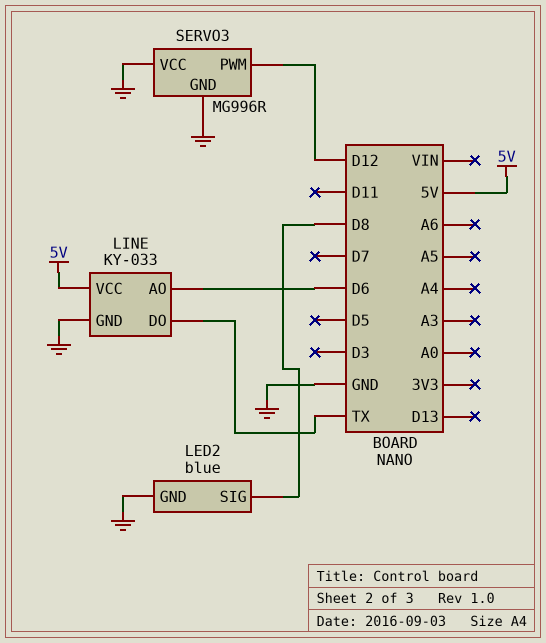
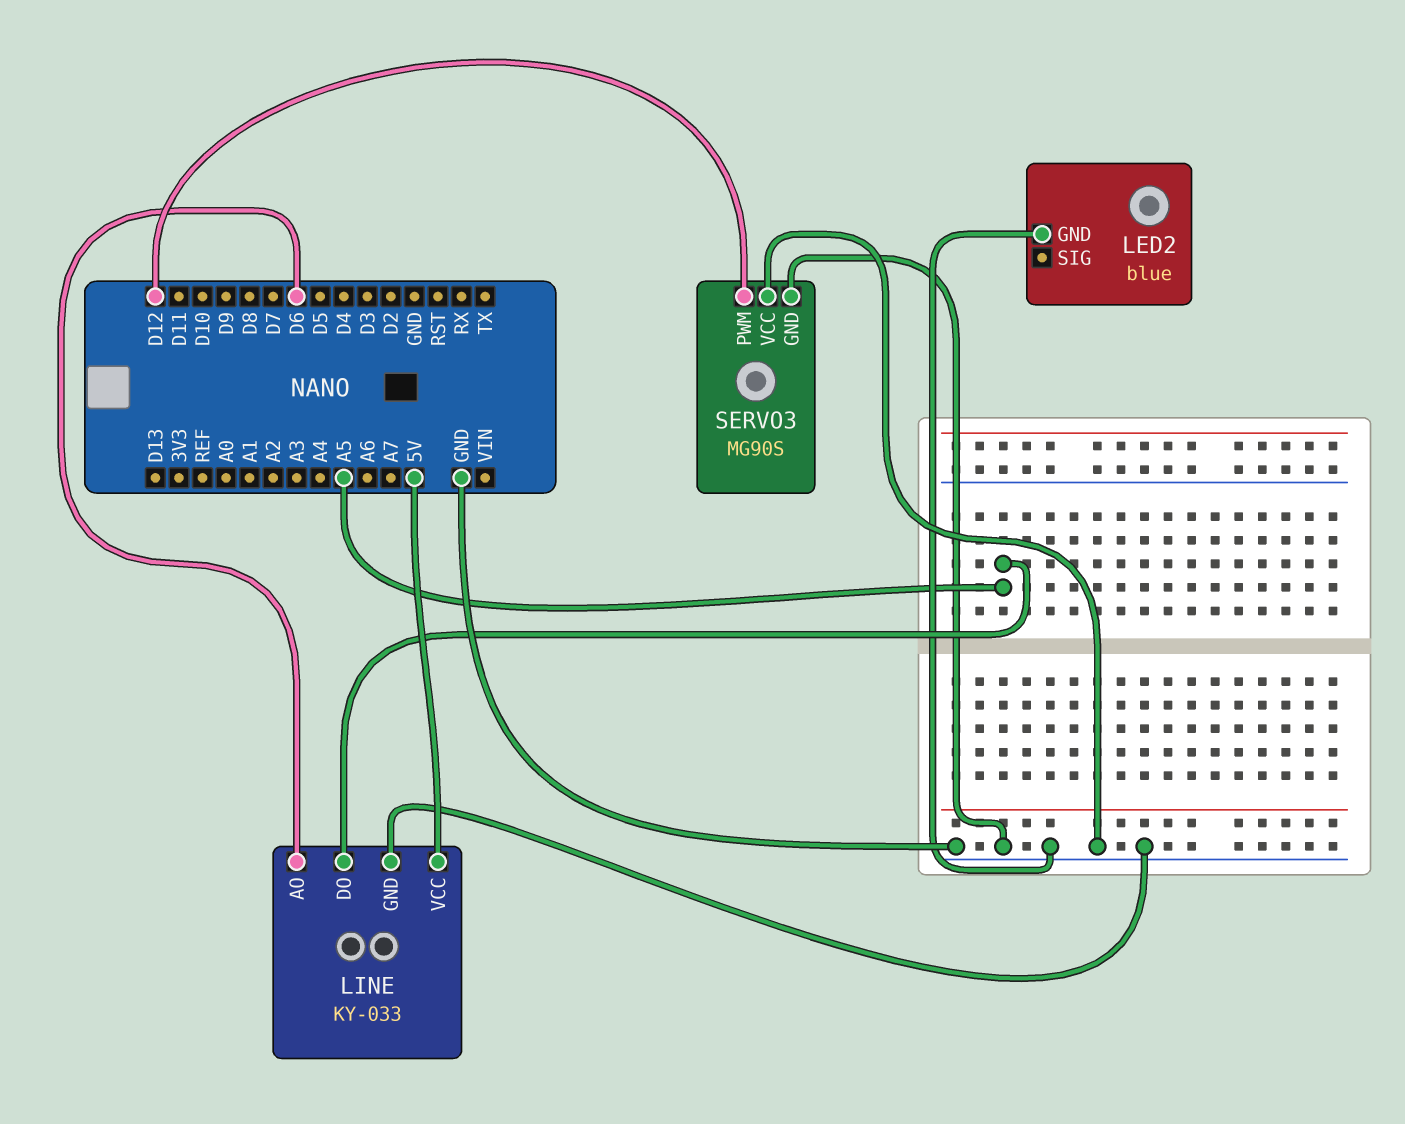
LED2 pin SIG: D8 -> none
LINE pin DO: TX -> A5
SERVO3: MG996R -> MG90S

